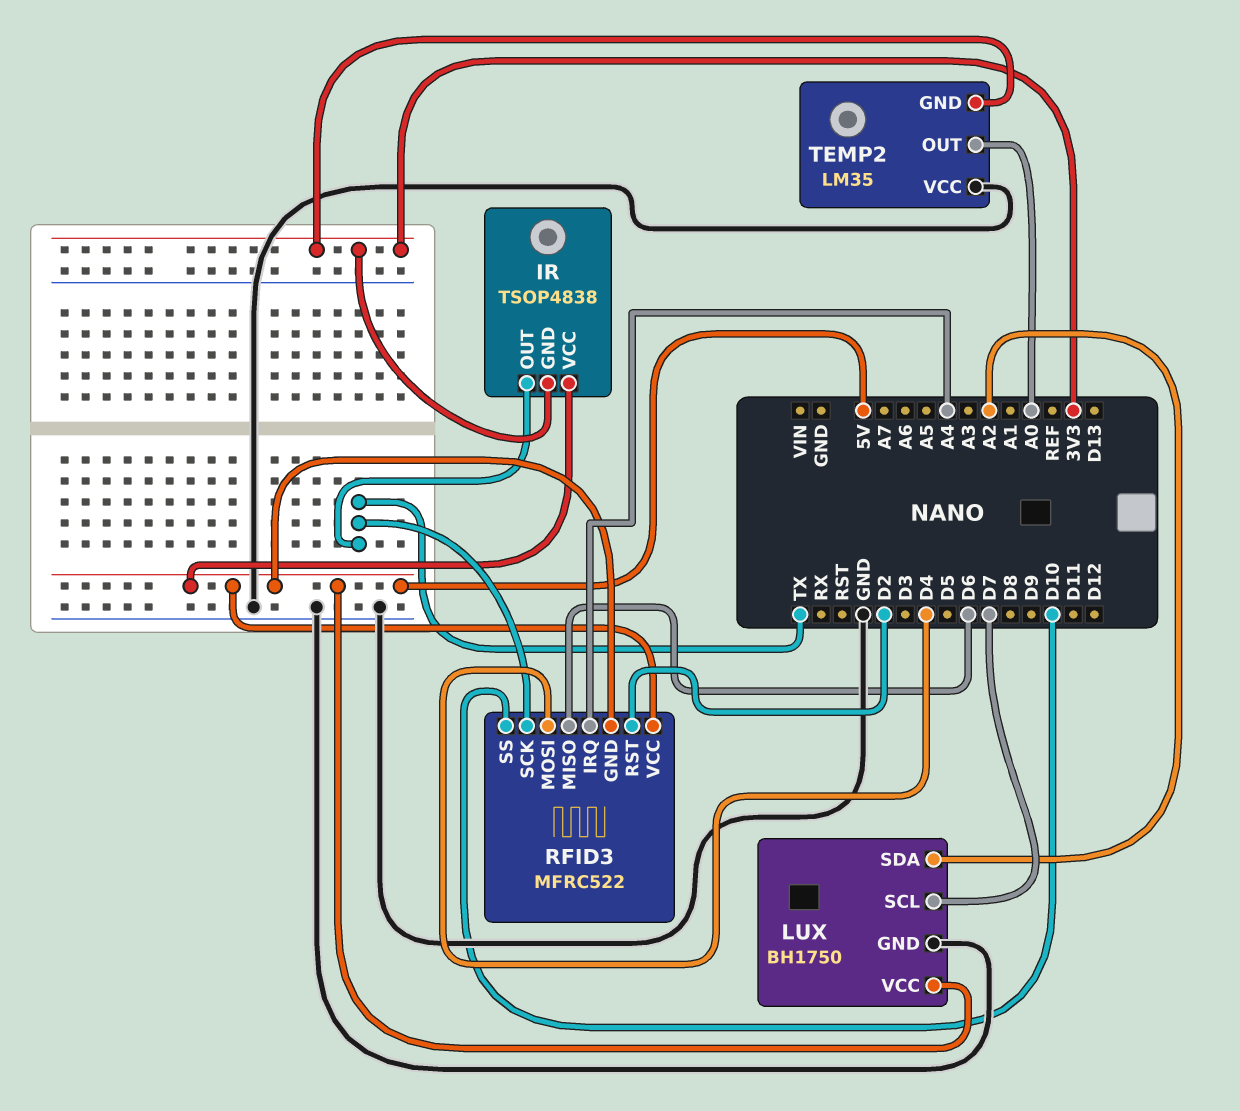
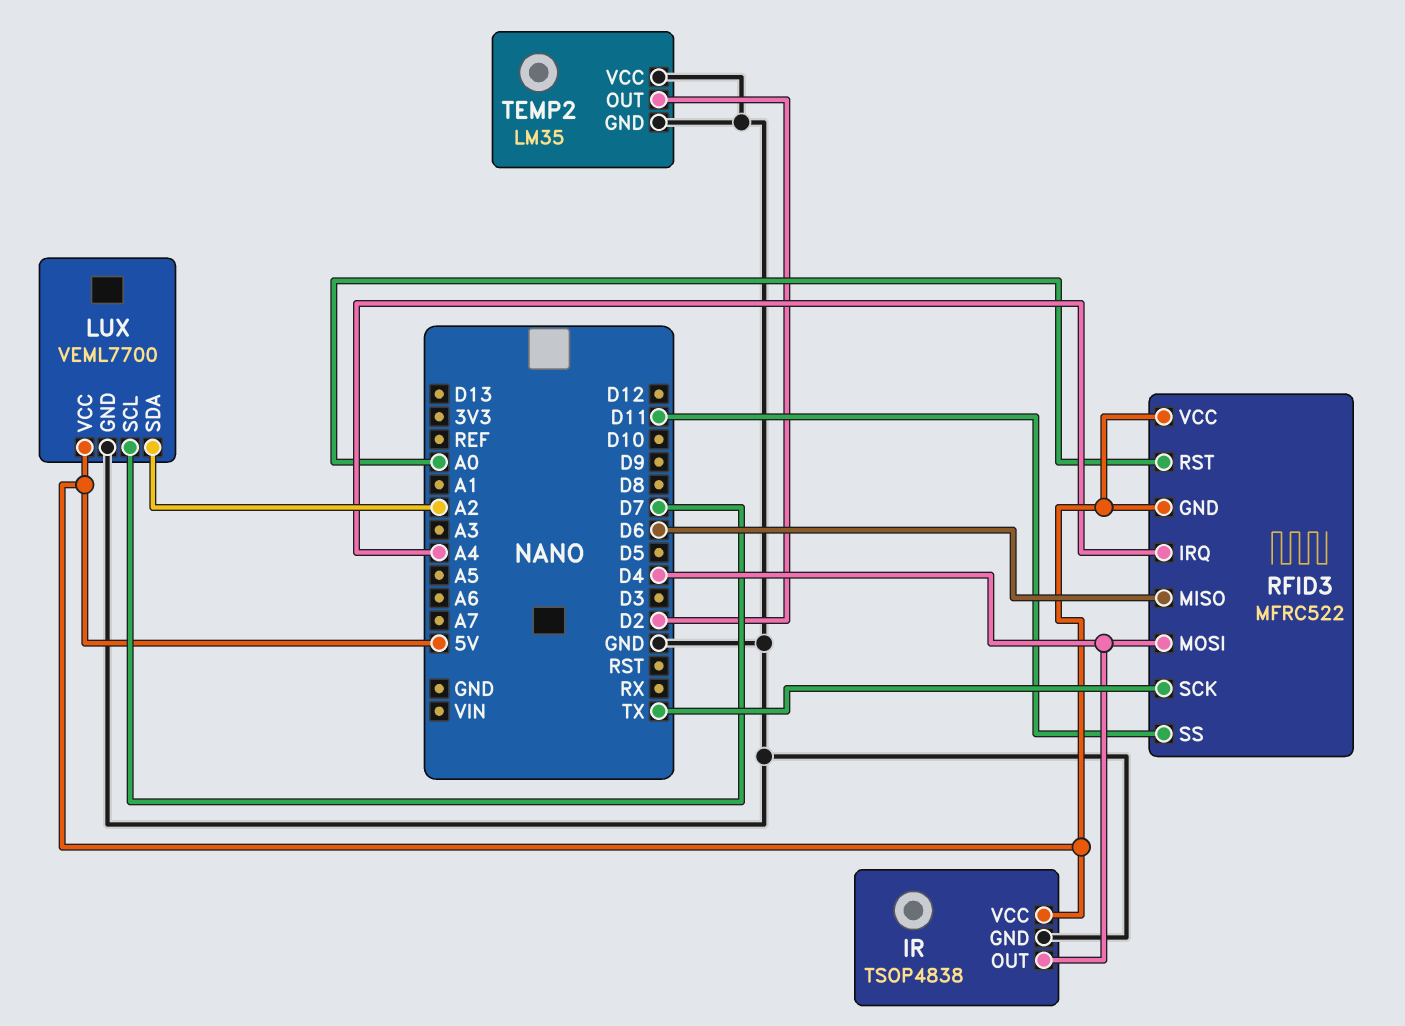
IR pin GND: 3V3 -> GND
IR pin OUT: TX -> D4
LUX: BH1750 -> VEML7700
RFID3 pin RST: D2 -> A0
RFID3 pin SS: D10 -> D11
TEMP2 pin GND: 3V3 -> GND
TEMP2 pin OUT: A0 -> D2

